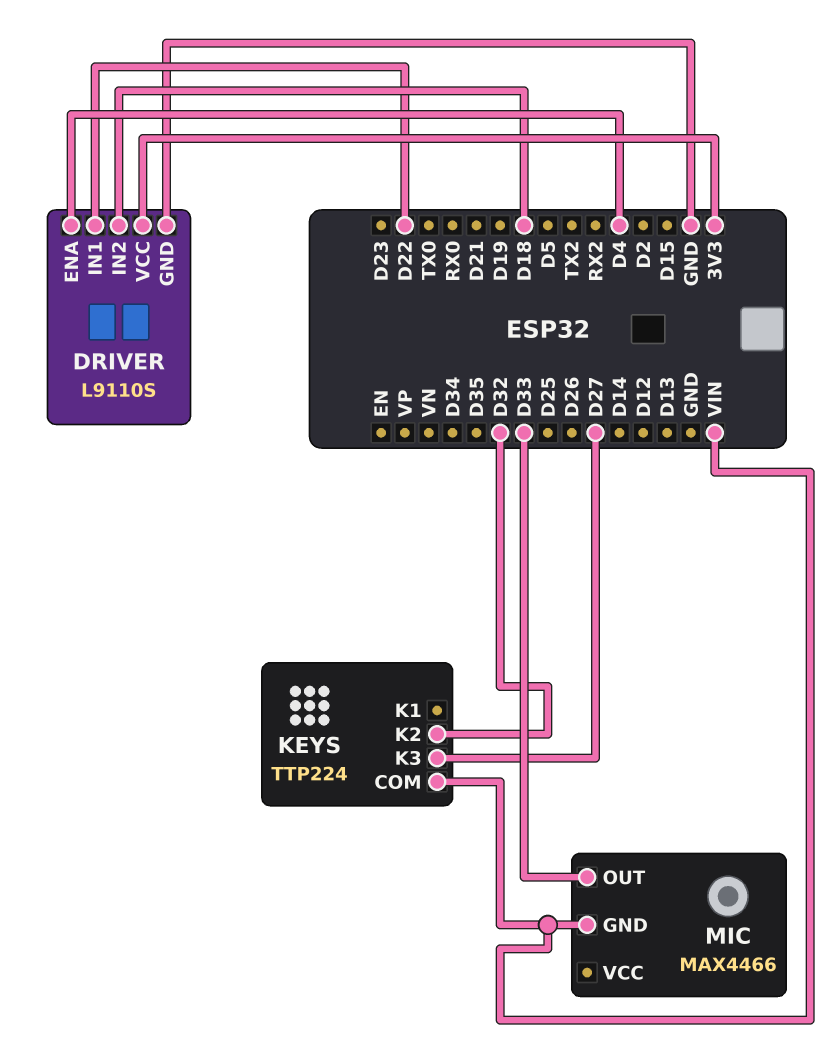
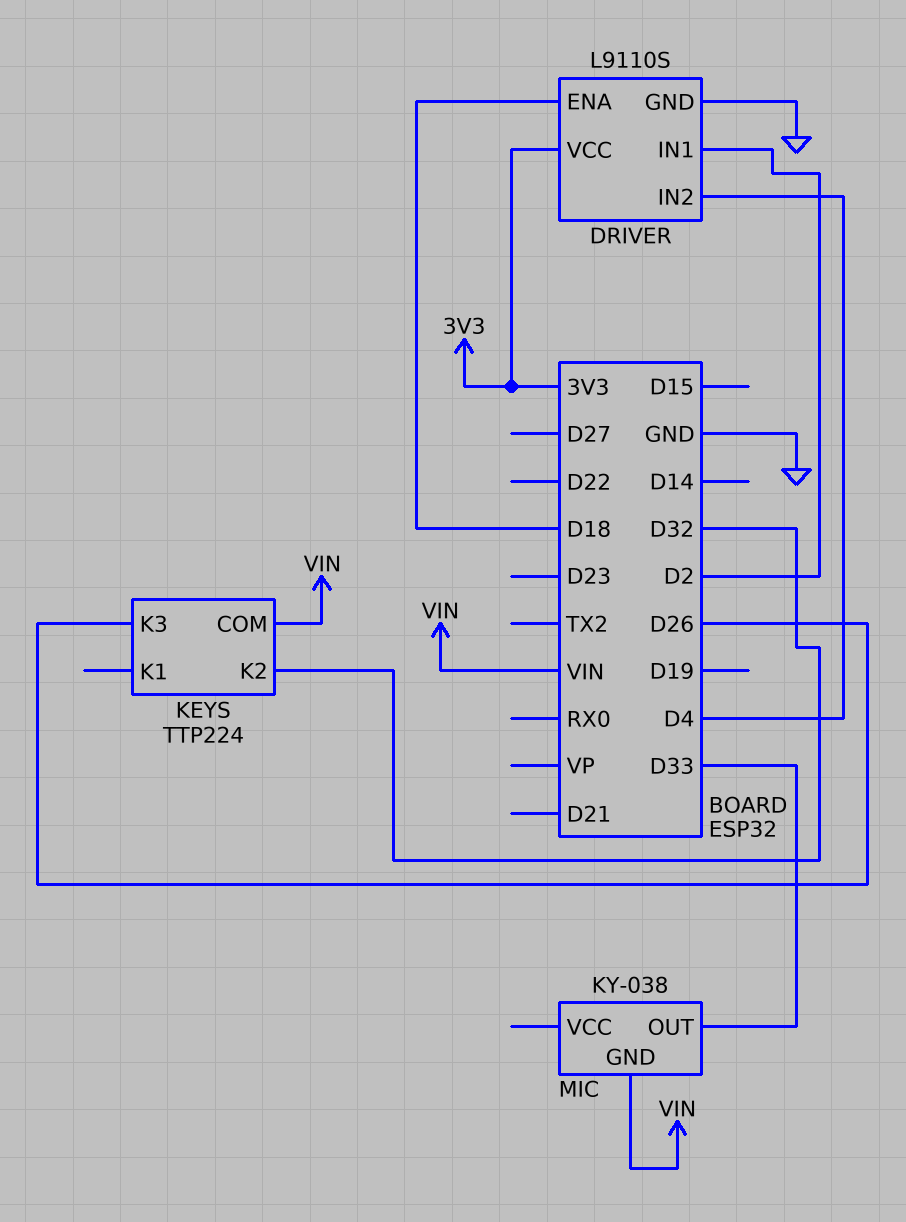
DRIVER pin ENA: D4 -> D18
DRIVER pin IN1: D22 -> D2
DRIVER pin IN2: D18 -> D4
KEYS pin K3: D27 -> D26
MIC: MAX4466 -> KY-038

